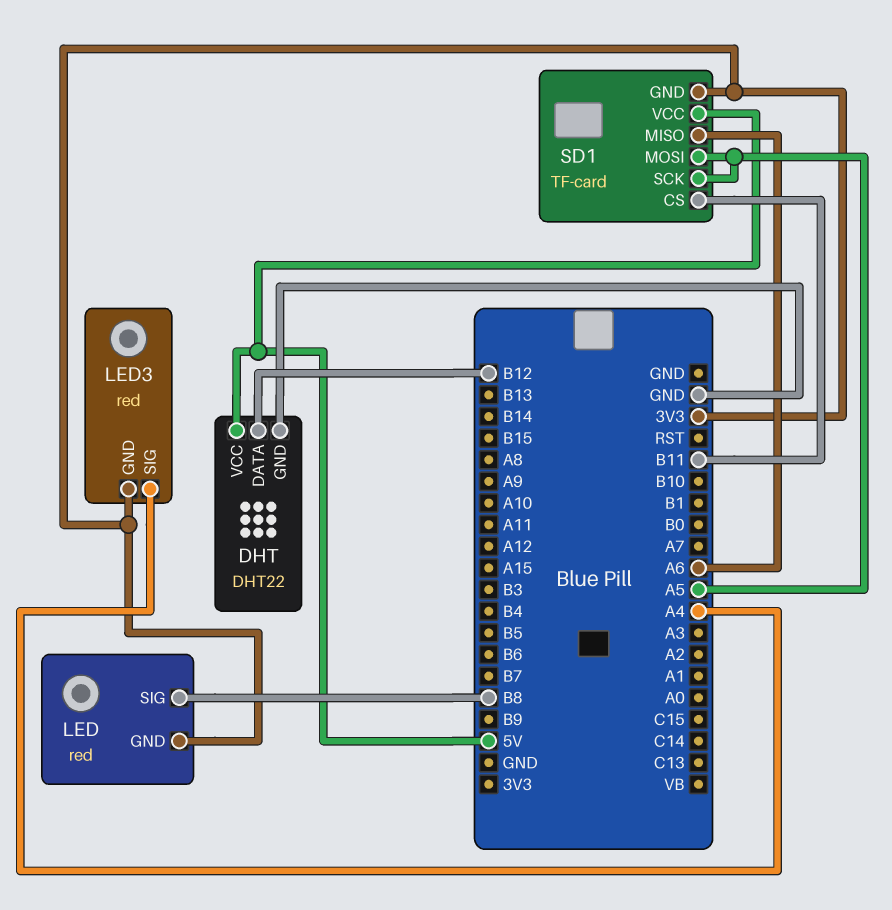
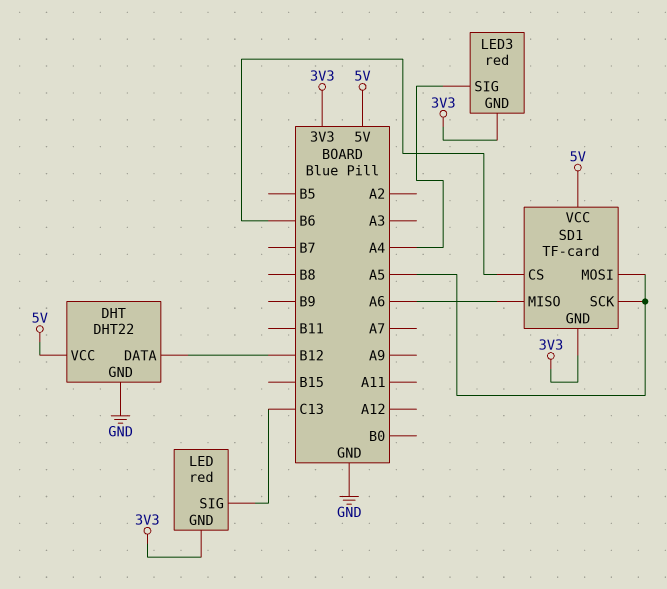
LED pin SIG: B8 -> C13
SD1 pin CS: B11 -> B6

